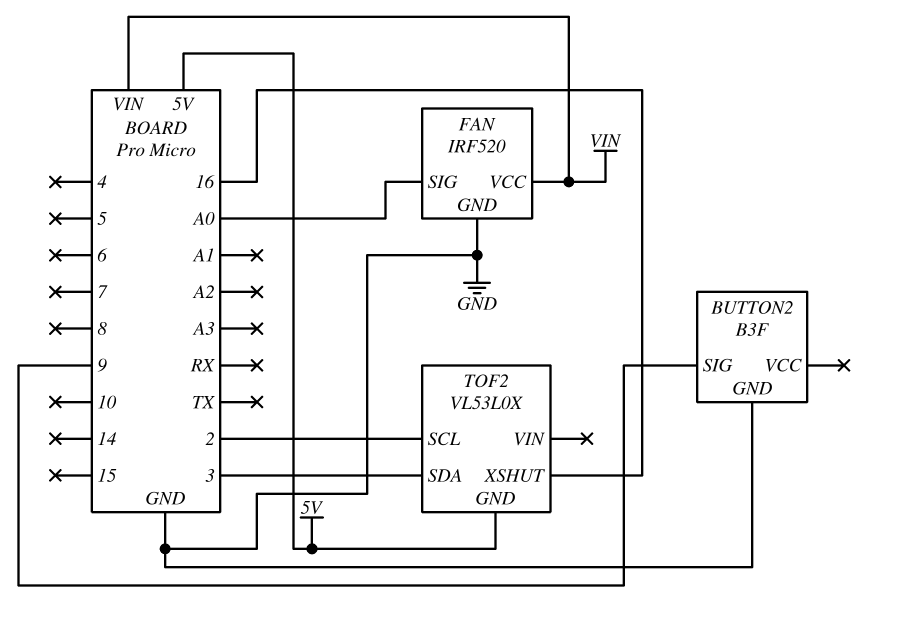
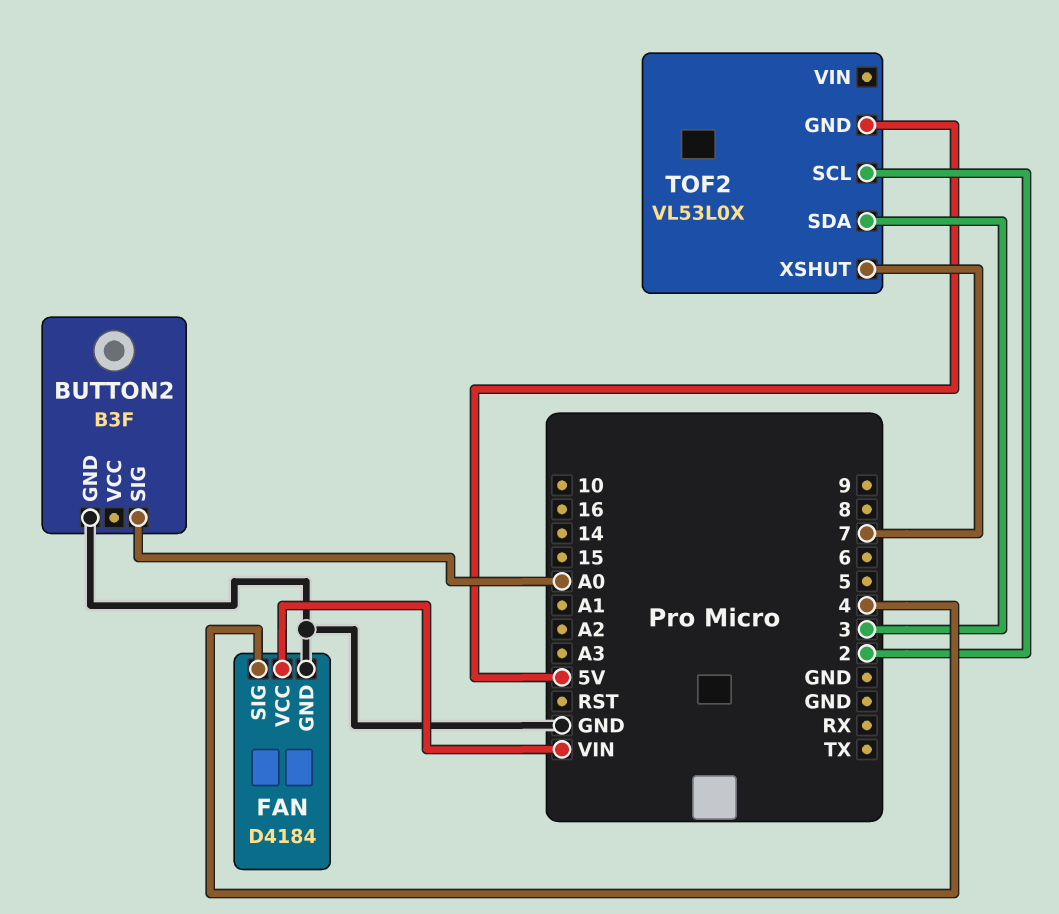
BUTTON2 pin SIG: 9 -> A0
FAN: IRF520 -> D4184
FAN pin SIG: A0 -> 4
TOF2 pin XSHUT: 16 -> 7

